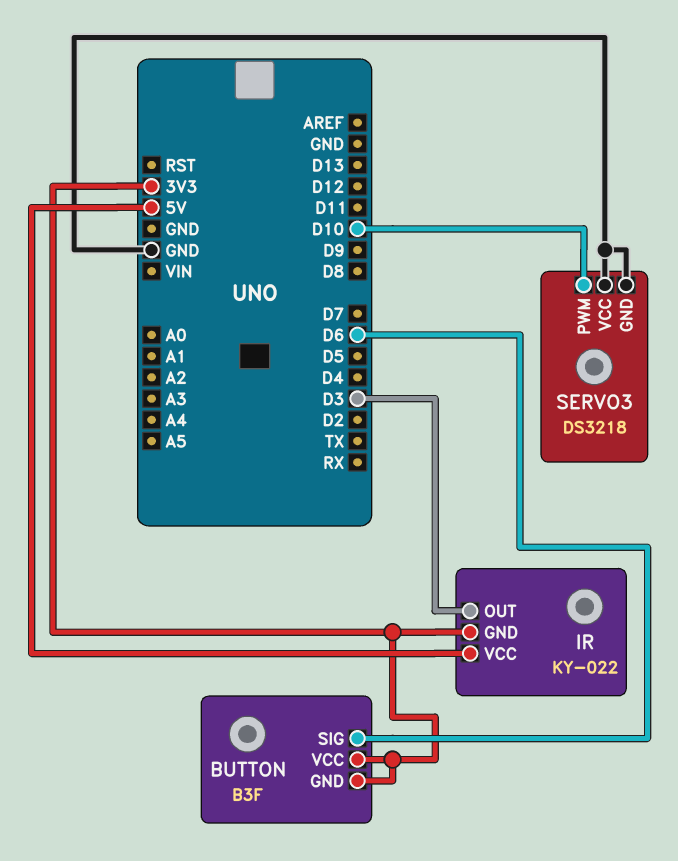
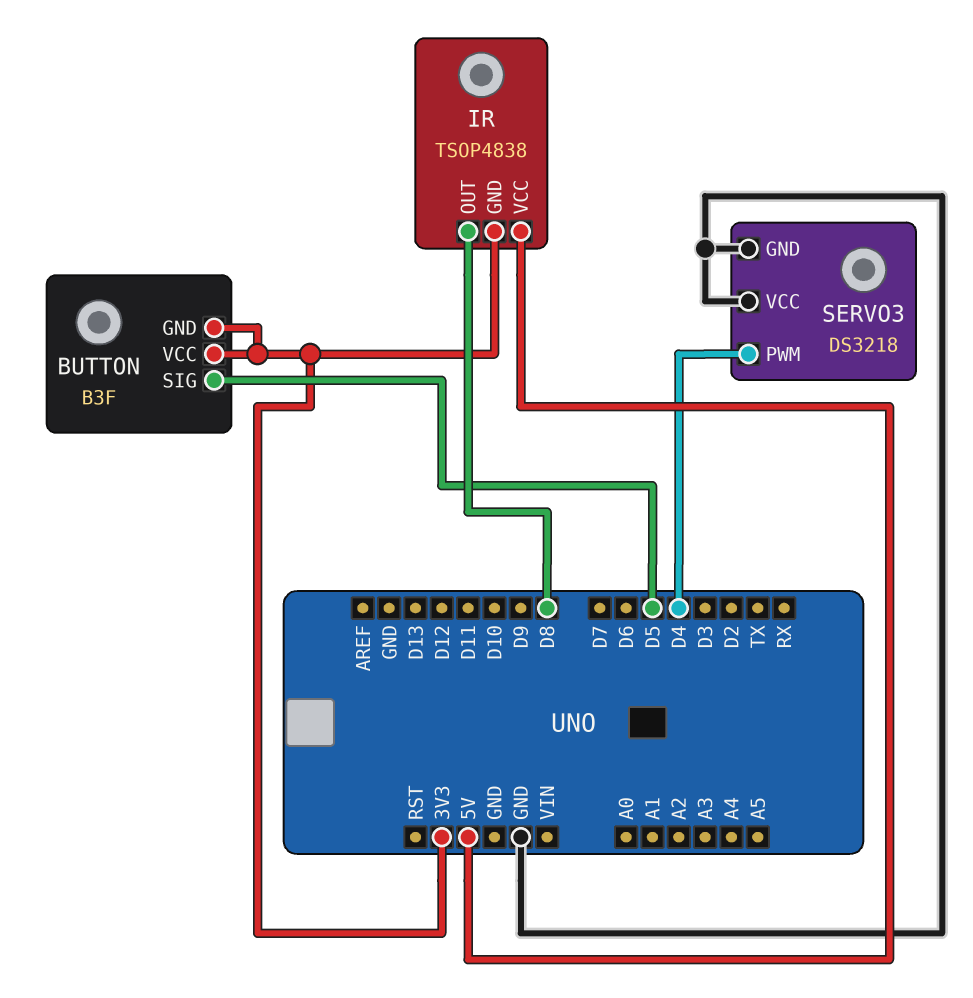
BUTTON pin SIG: D6 -> D5
IR: KY-022 -> TSOP4838
IR pin OUT: D3 -> D8
SERVO3 pin PWM: D10 -> D4

